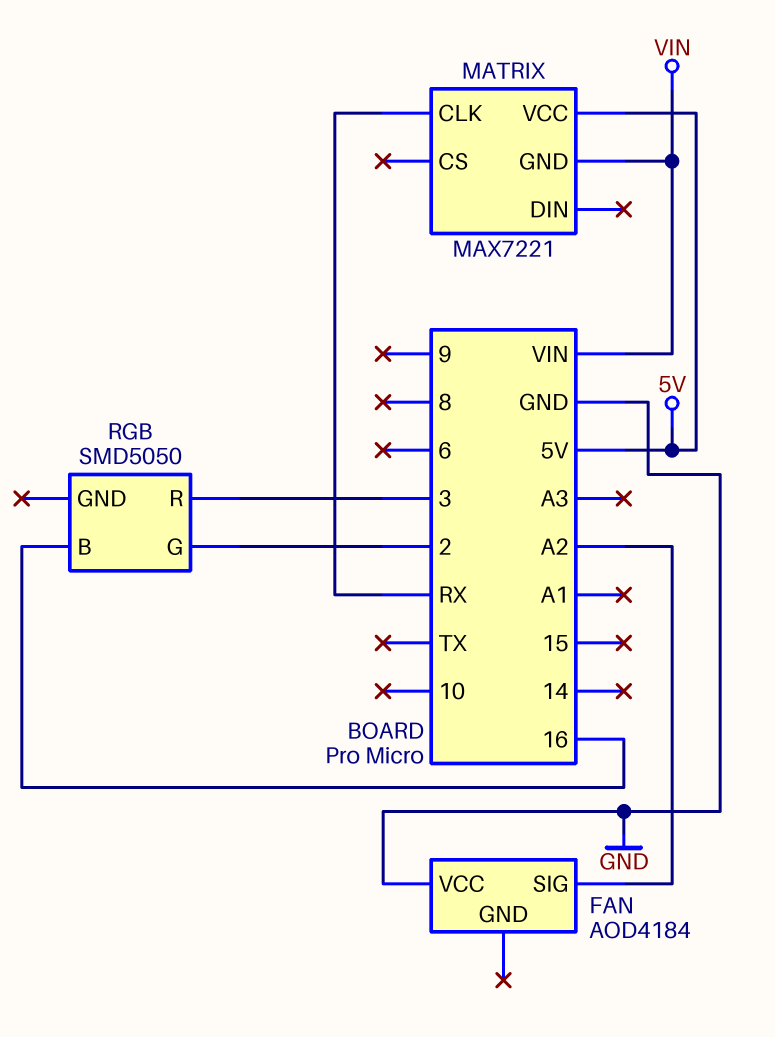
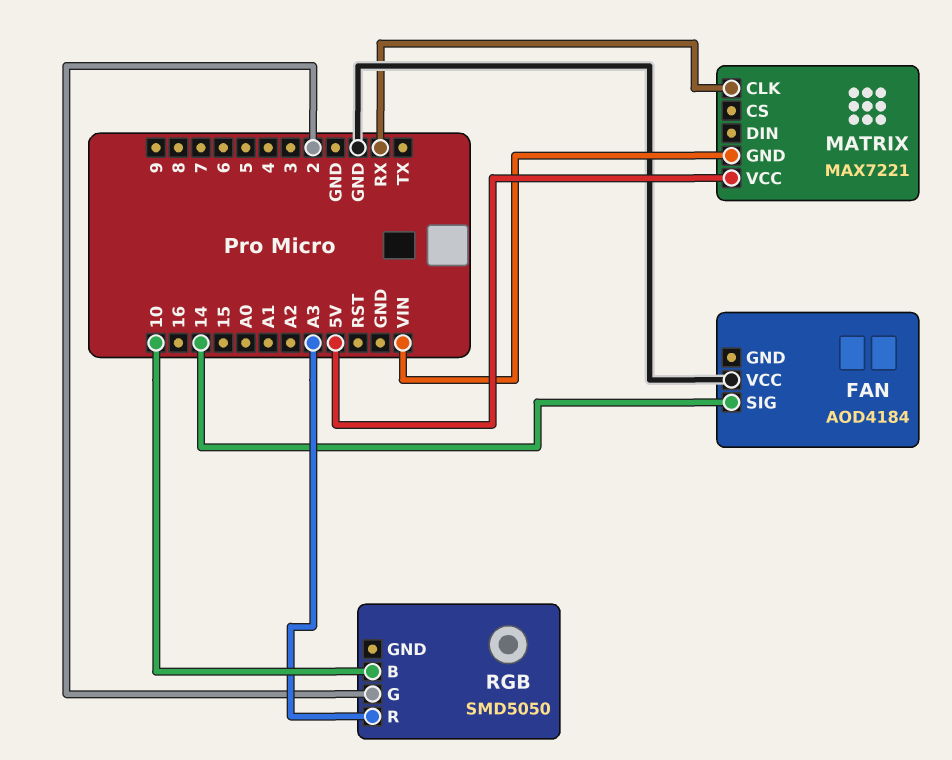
FAN pin SIG: A2 -> 14
RGB pin B: 16 -> 10
RGB pin R: 3 -> A3

